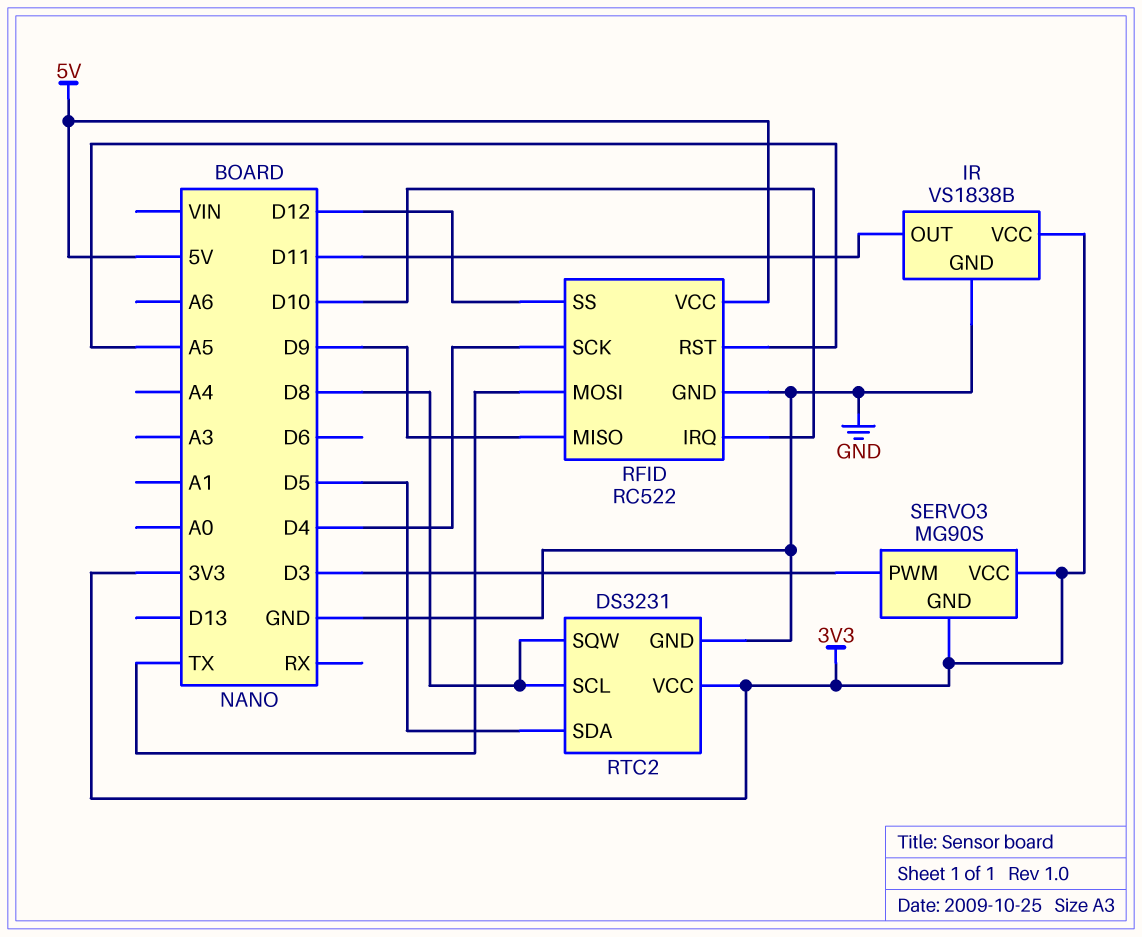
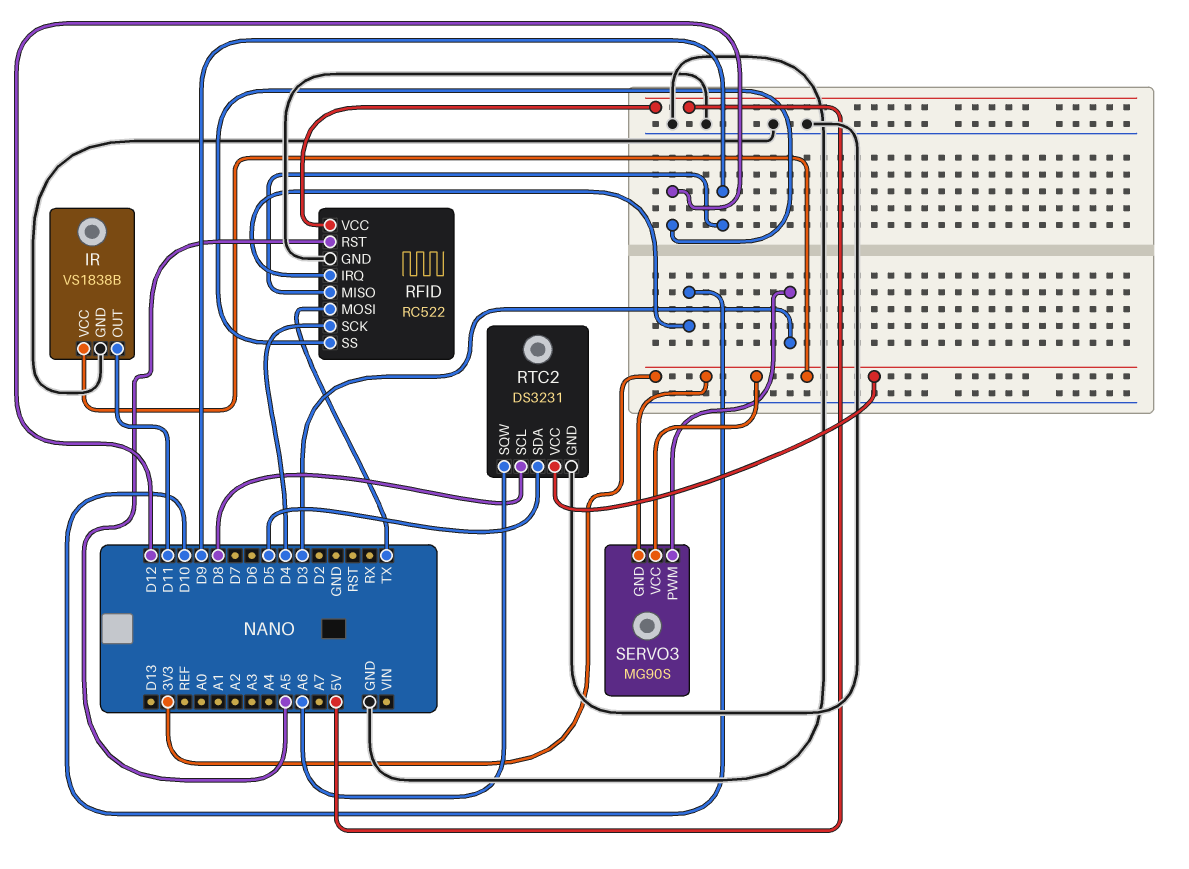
RTC2 pin SQW: D8 -> A6

